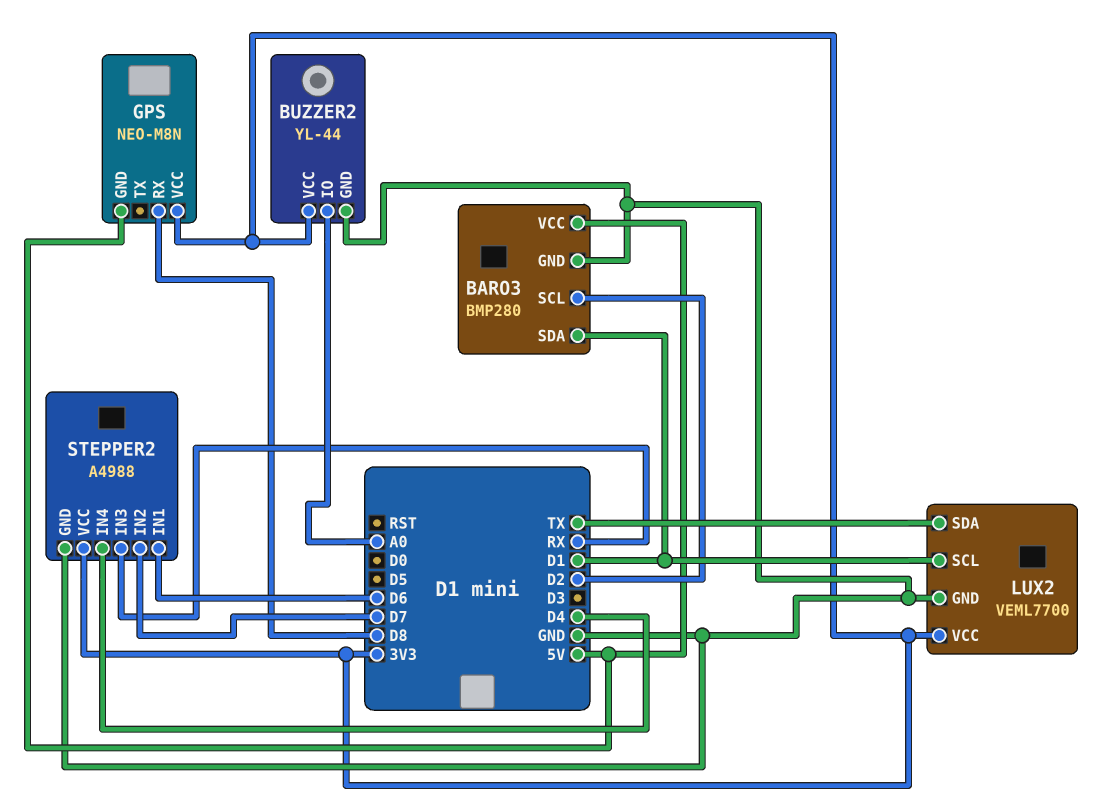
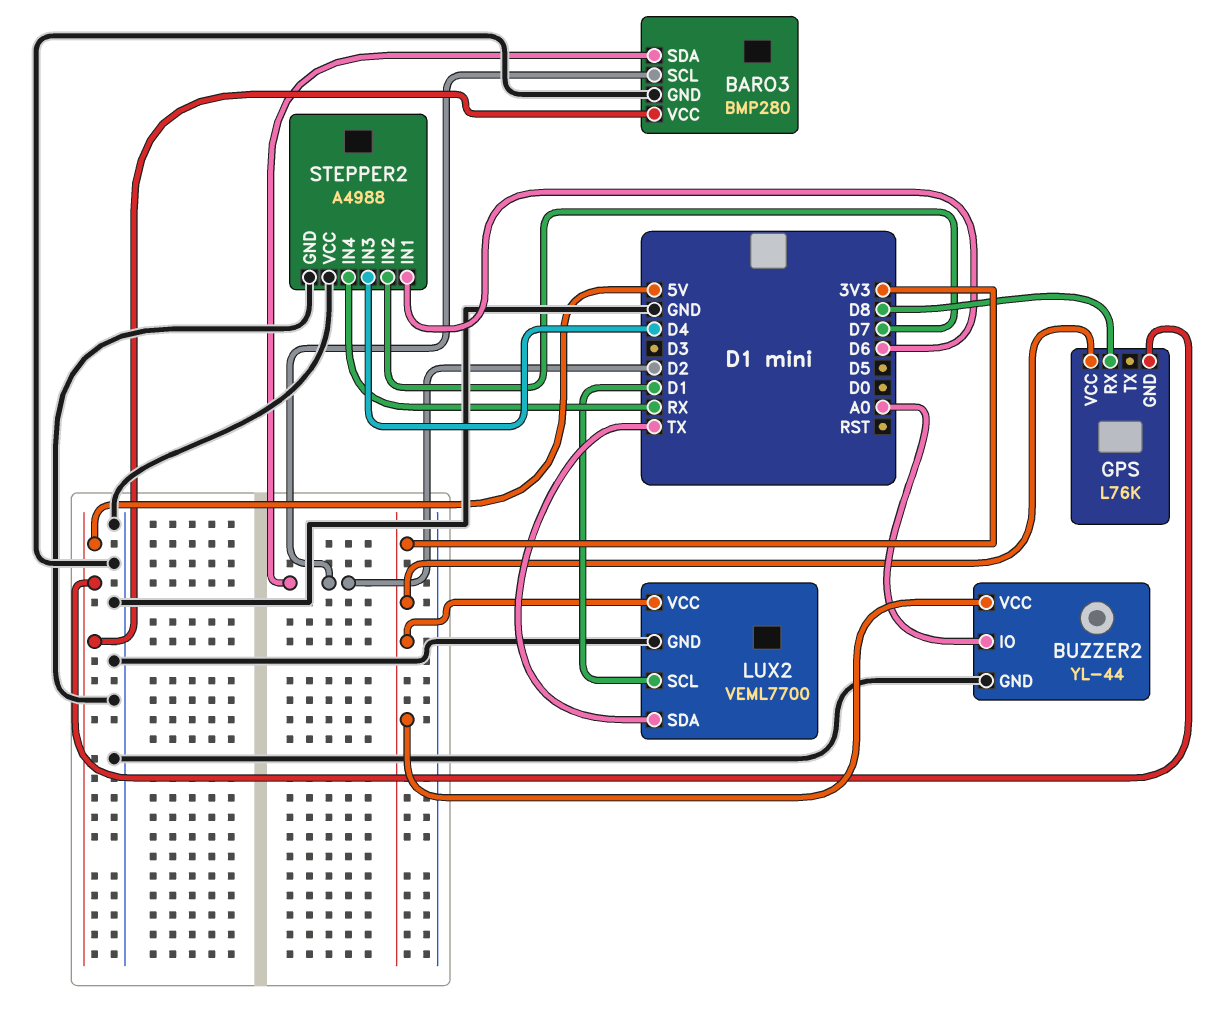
BARO3 pin SDA: D1 -> D2
GPS: NEO-M8N -> L76K
STEPPER2 pin IN3: RX -> D4
STEPPER2 pin IN4: D4 -> RX
STEPPER2 pin VCC: 3V3 -> GND

